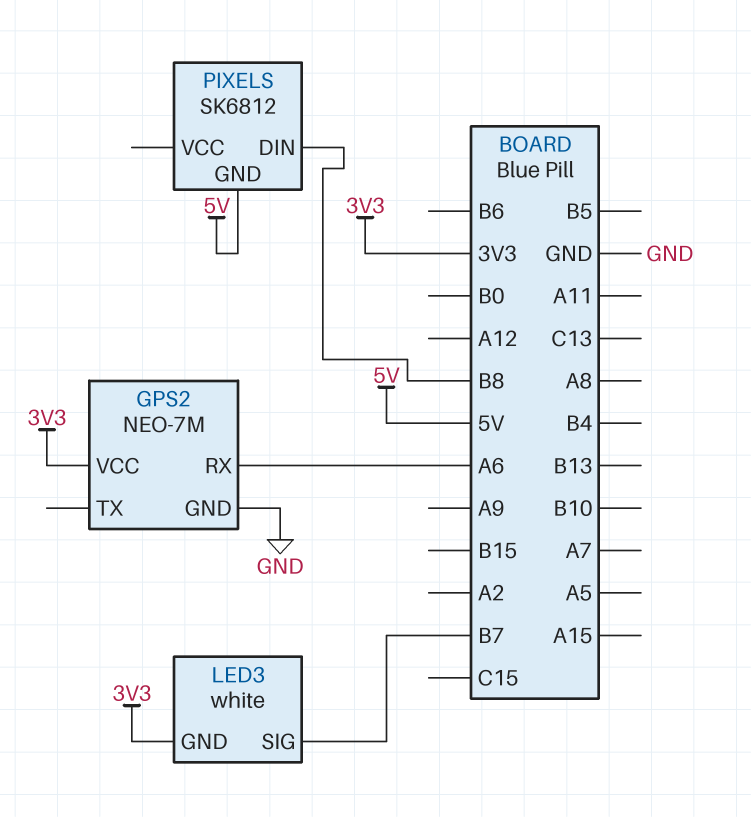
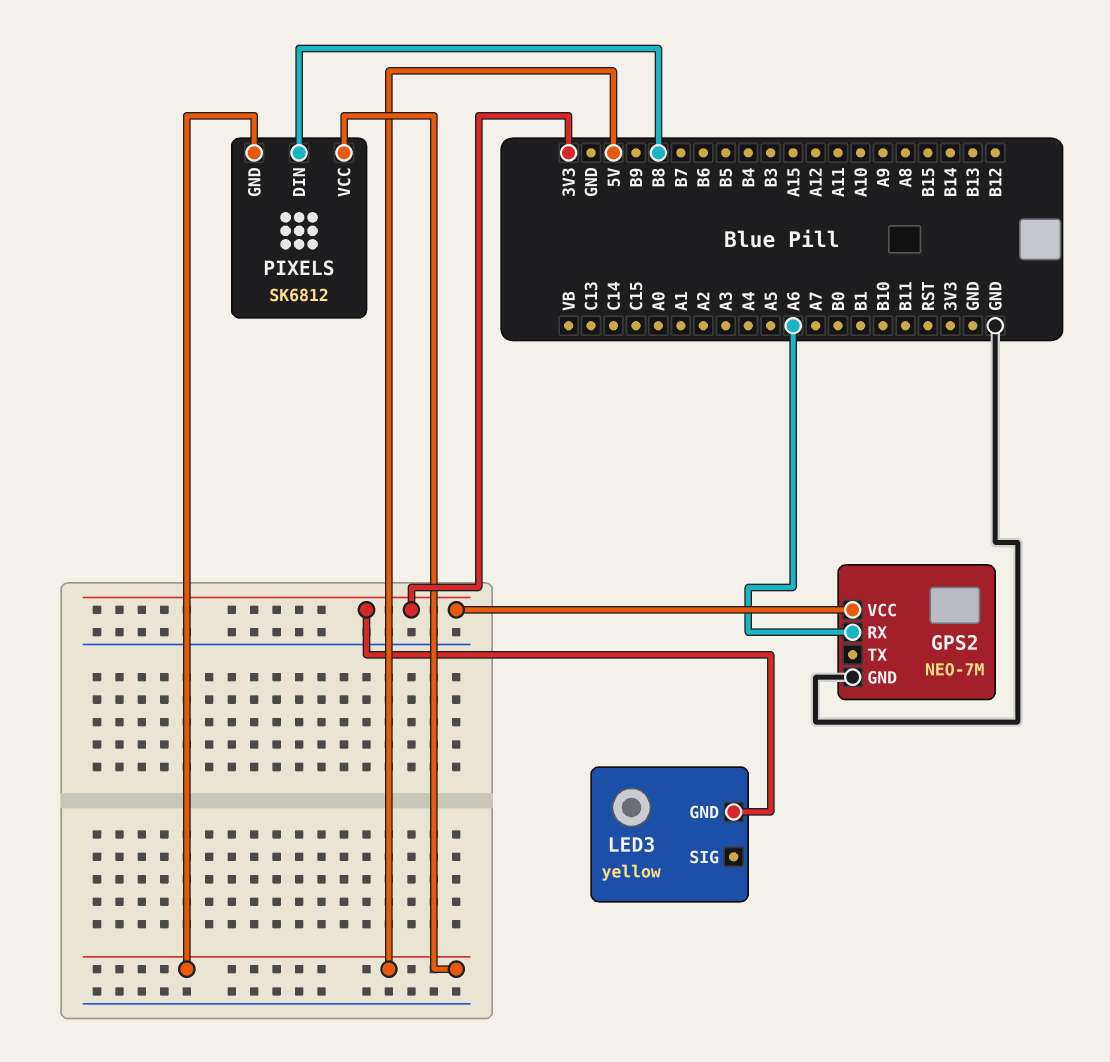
LED3: white -> yellow
LED3 pin SIG: B7 -> none
PIXELS pin VCC: none -> 5V

